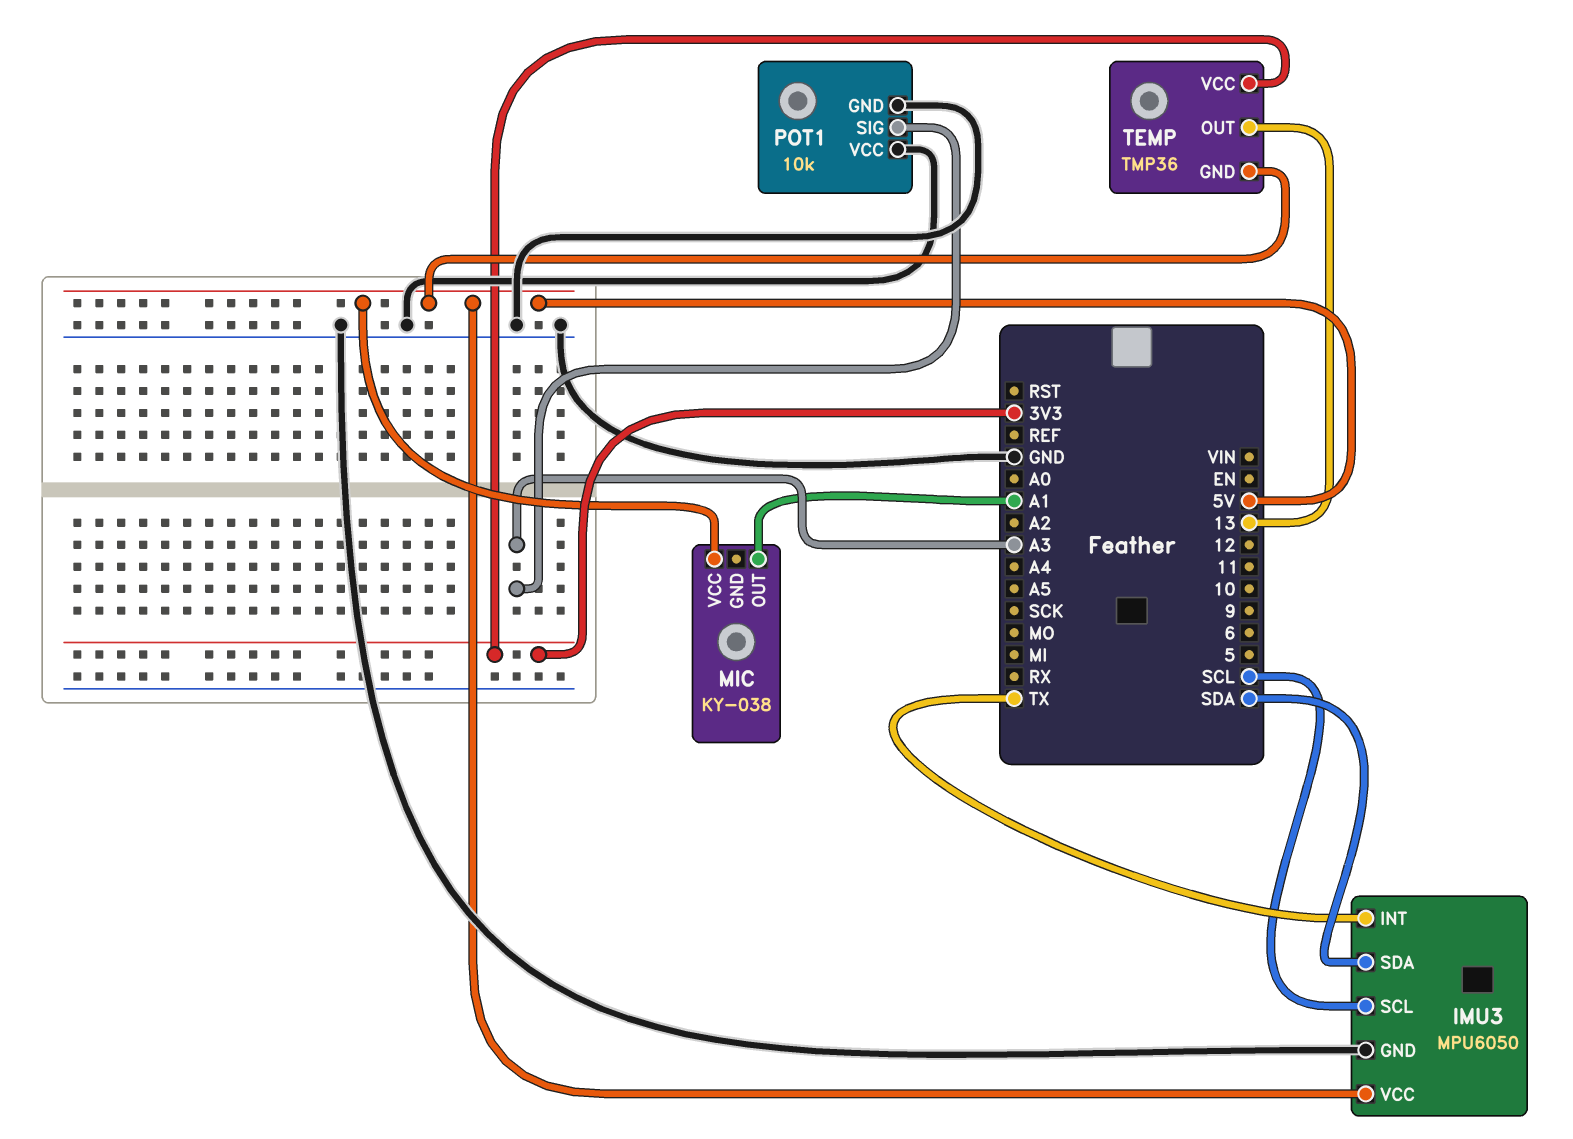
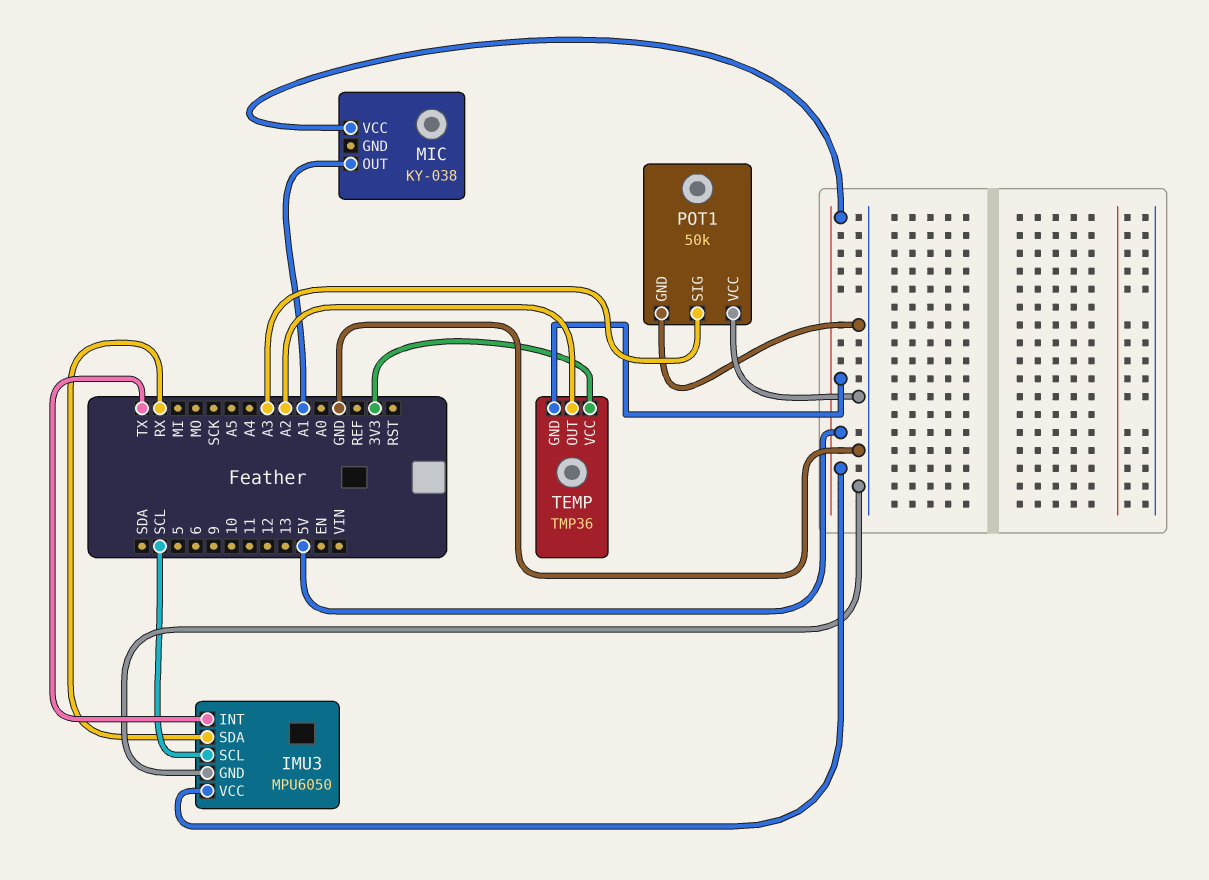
IMU3 pin SDA: SDA -> RX
POT1: 10k -> 50k
TEMP pin OUT: 13 -> A2

